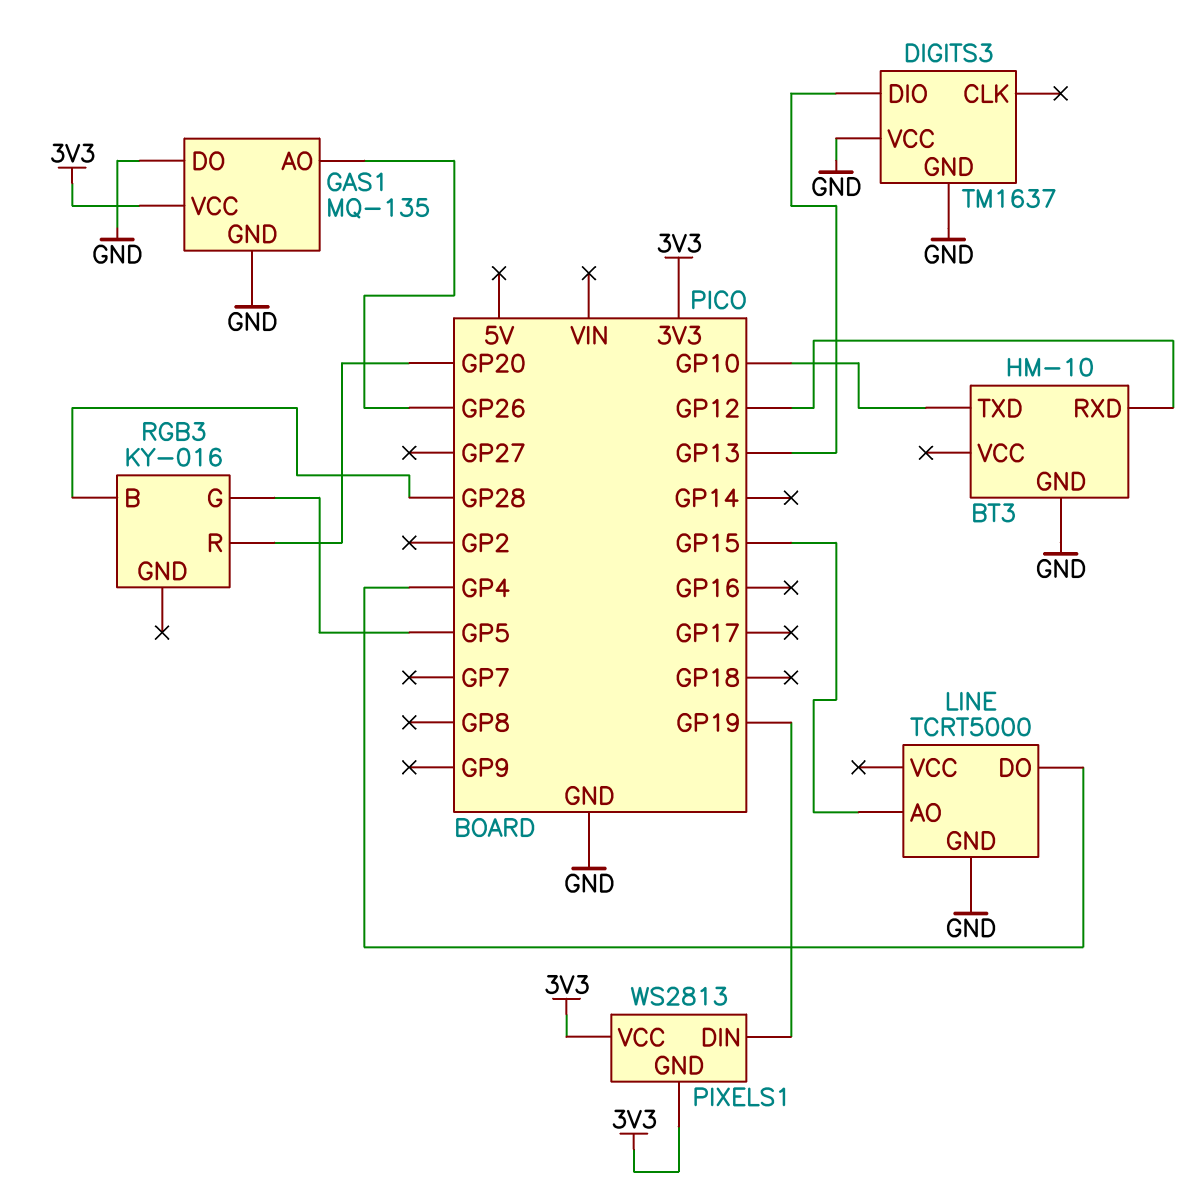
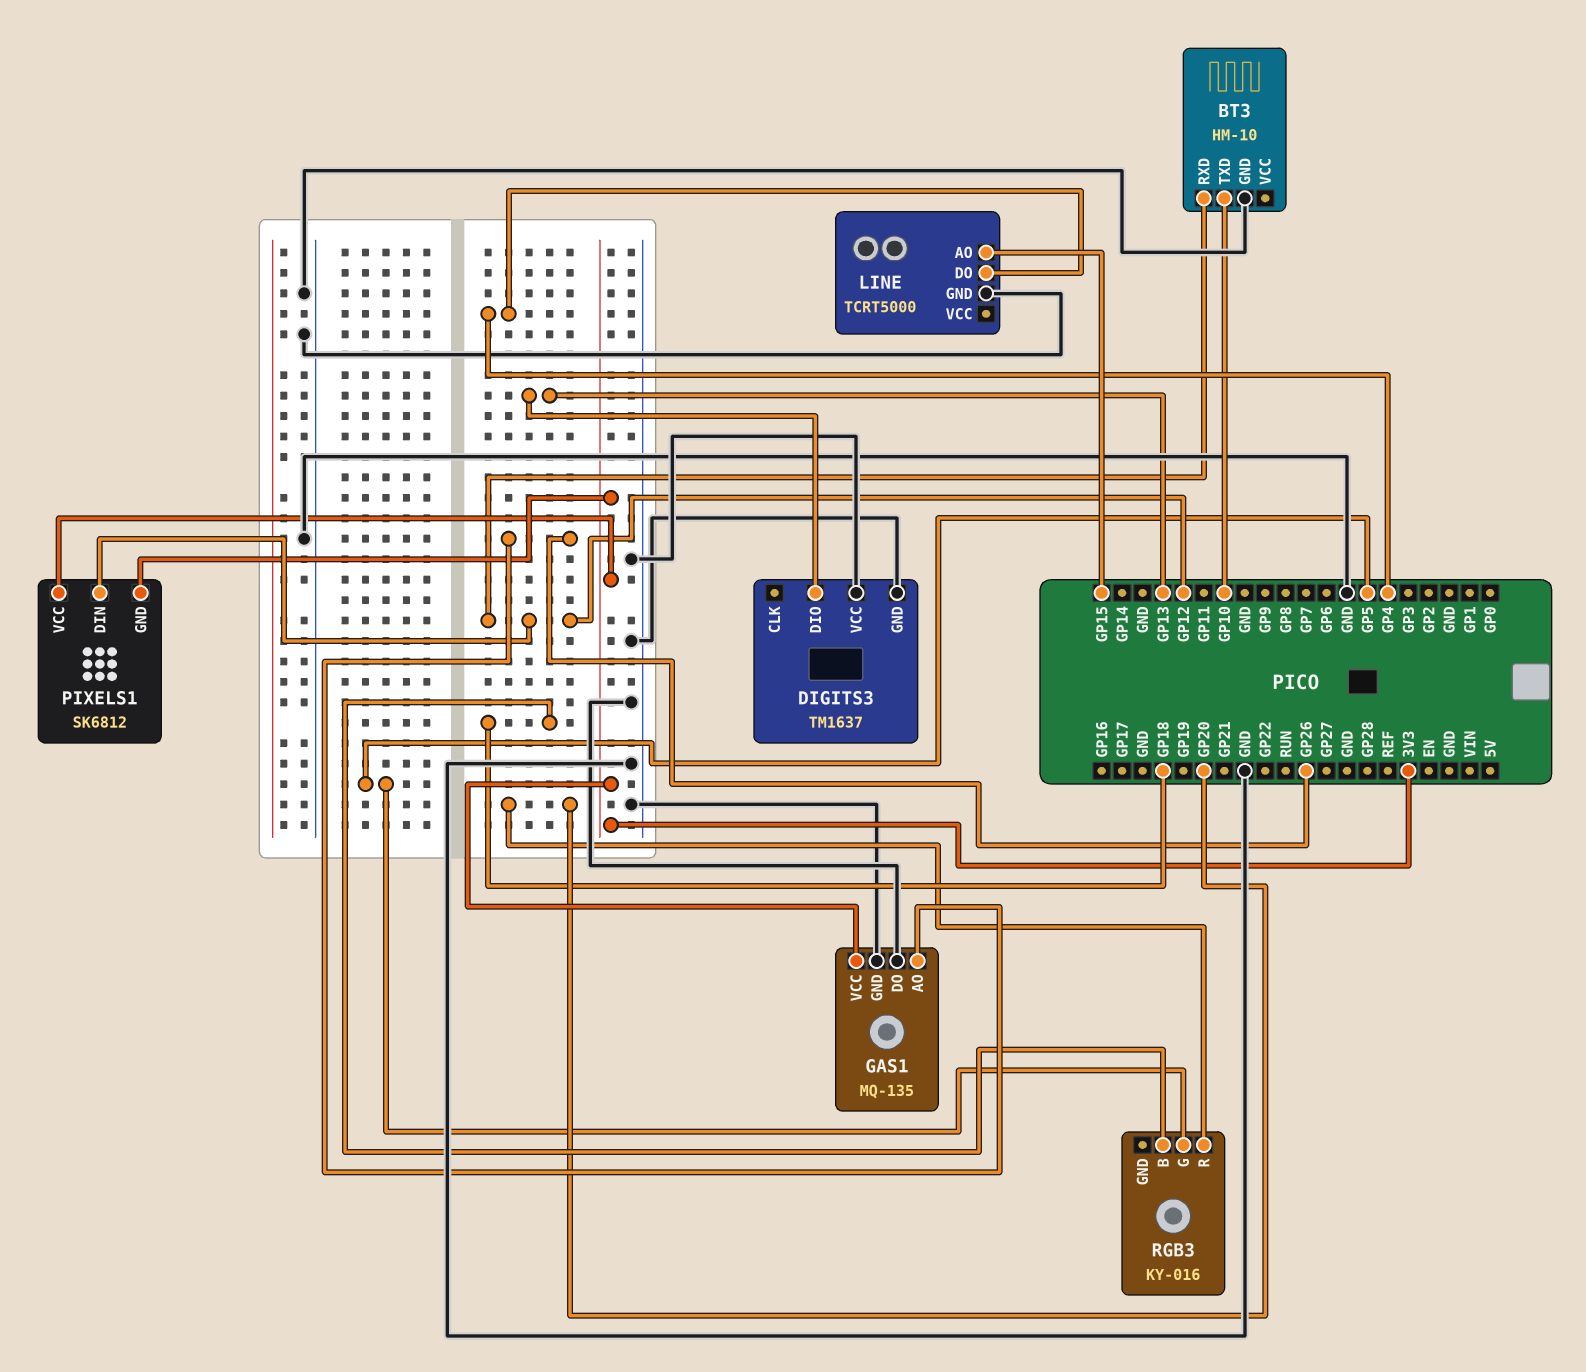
PIXELS1: WS2813 -> SK6812
PIXELS1 pin DIN: GP19 -> GP12
RGB3 pin B: GP28 -> GP18

